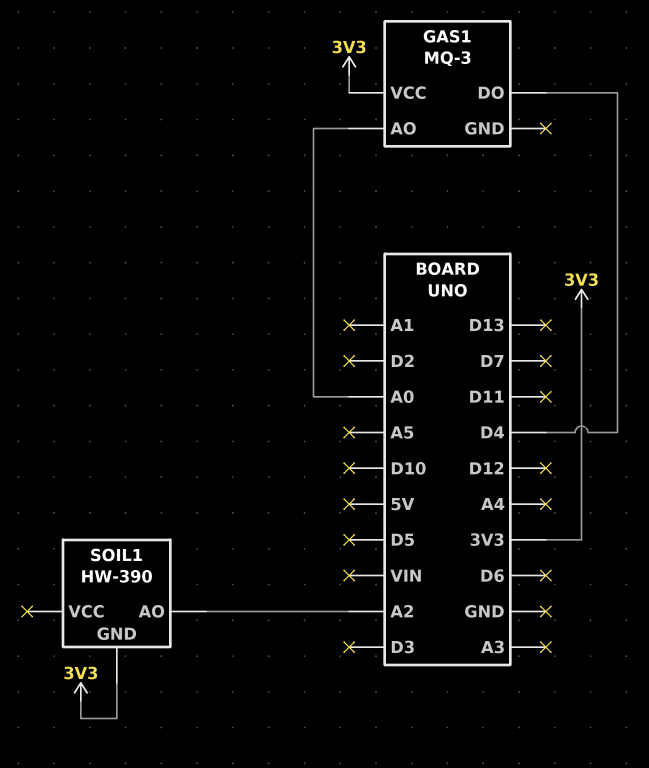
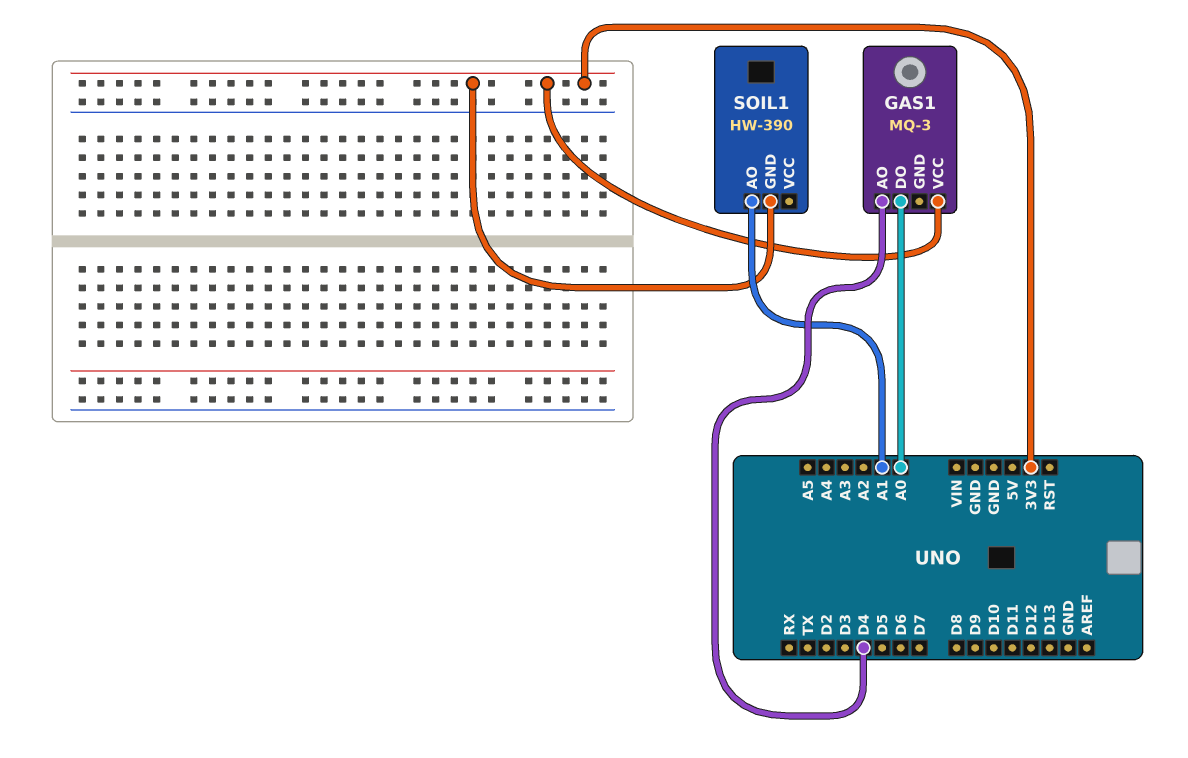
GAS1 pin AO: A0 -> D4
GAS1 pin DO: D4 -> A0
SOIL1 pin AO: A2 -> A1

